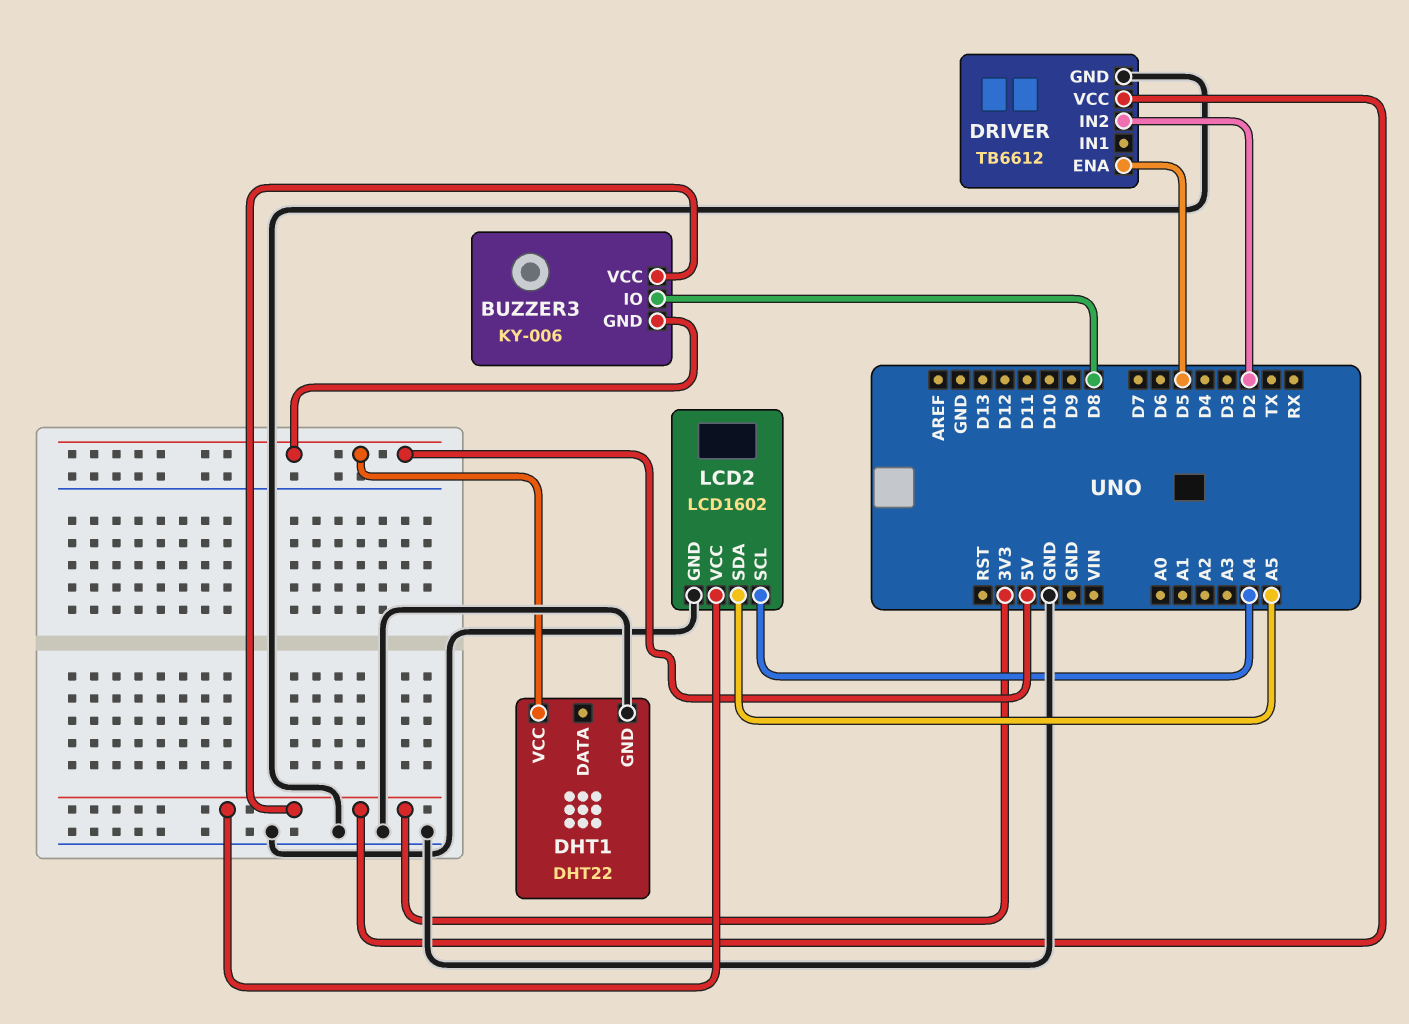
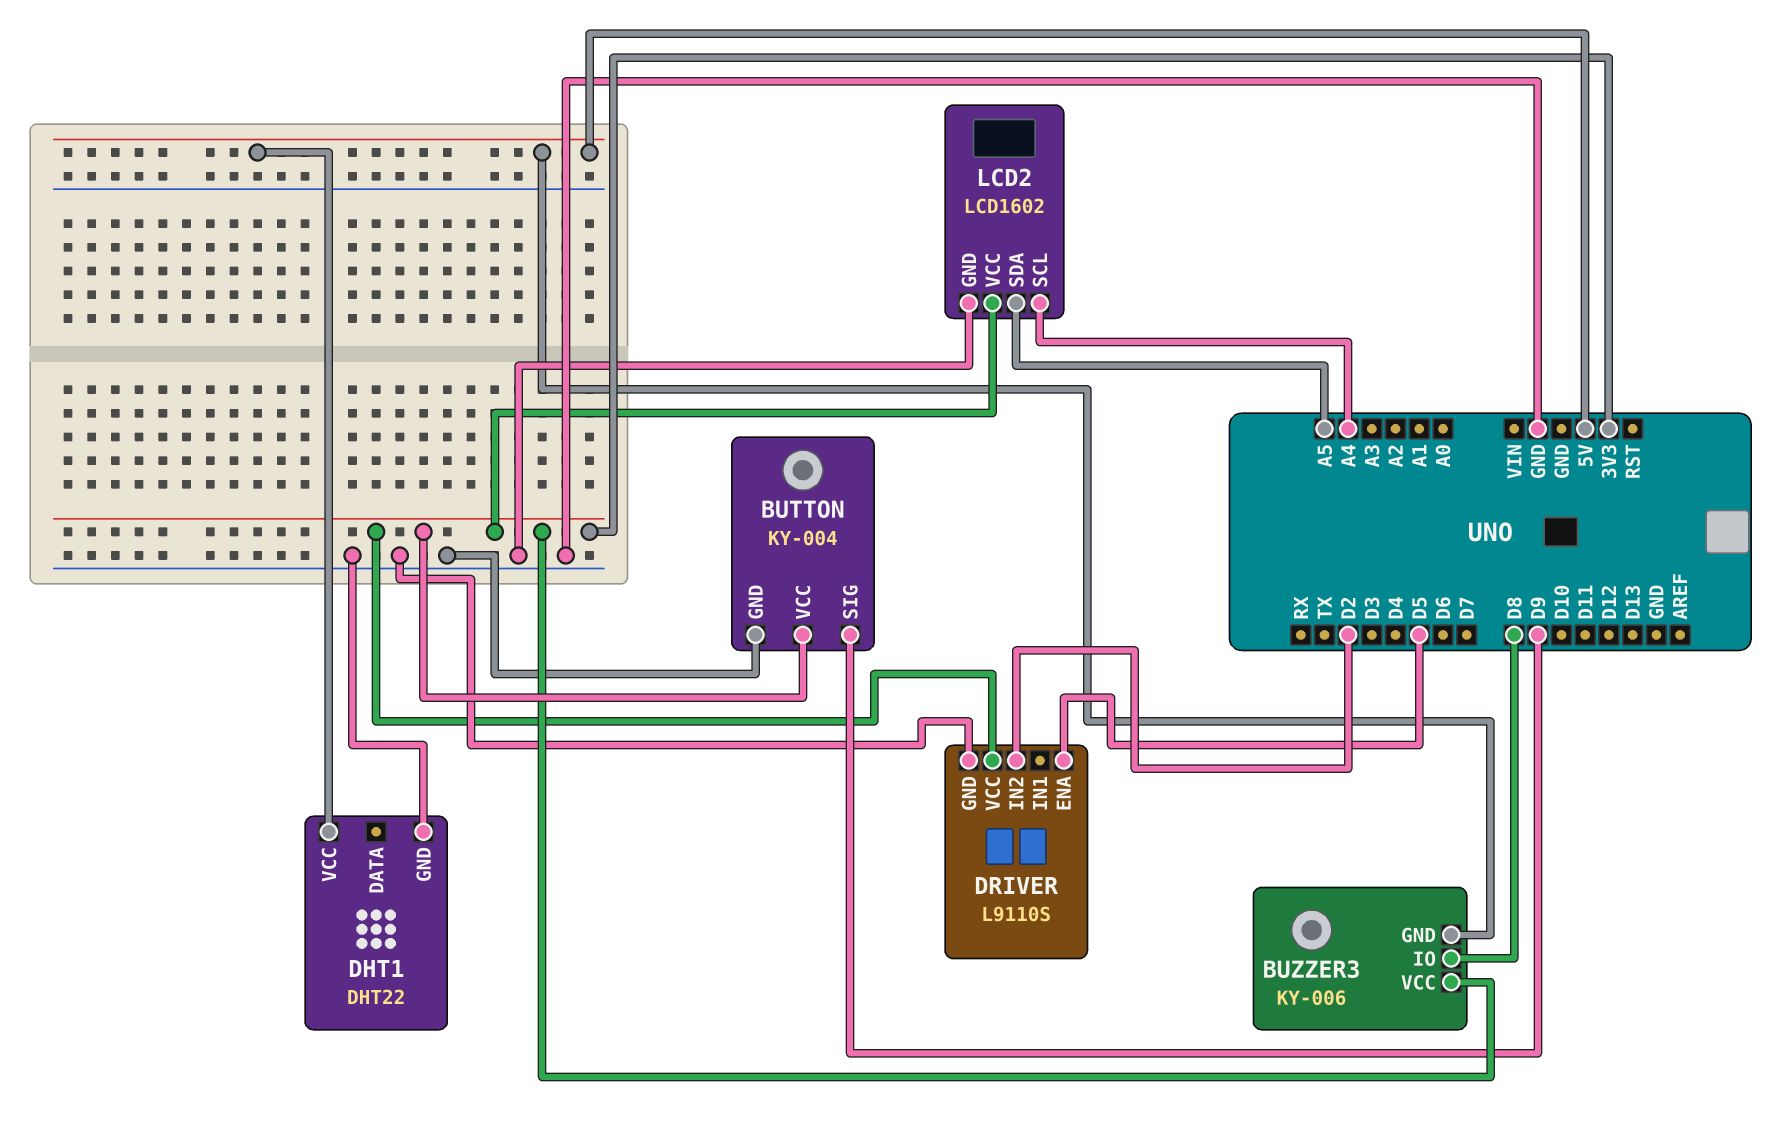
BUTTON: none -> KY-004
BUTTON pin GND: none -> GND
BUTTON pin SIG: none -> D9
BUTTON pin VCC: none -> 3V3
DRIVER: TB6612 -> L9110S

